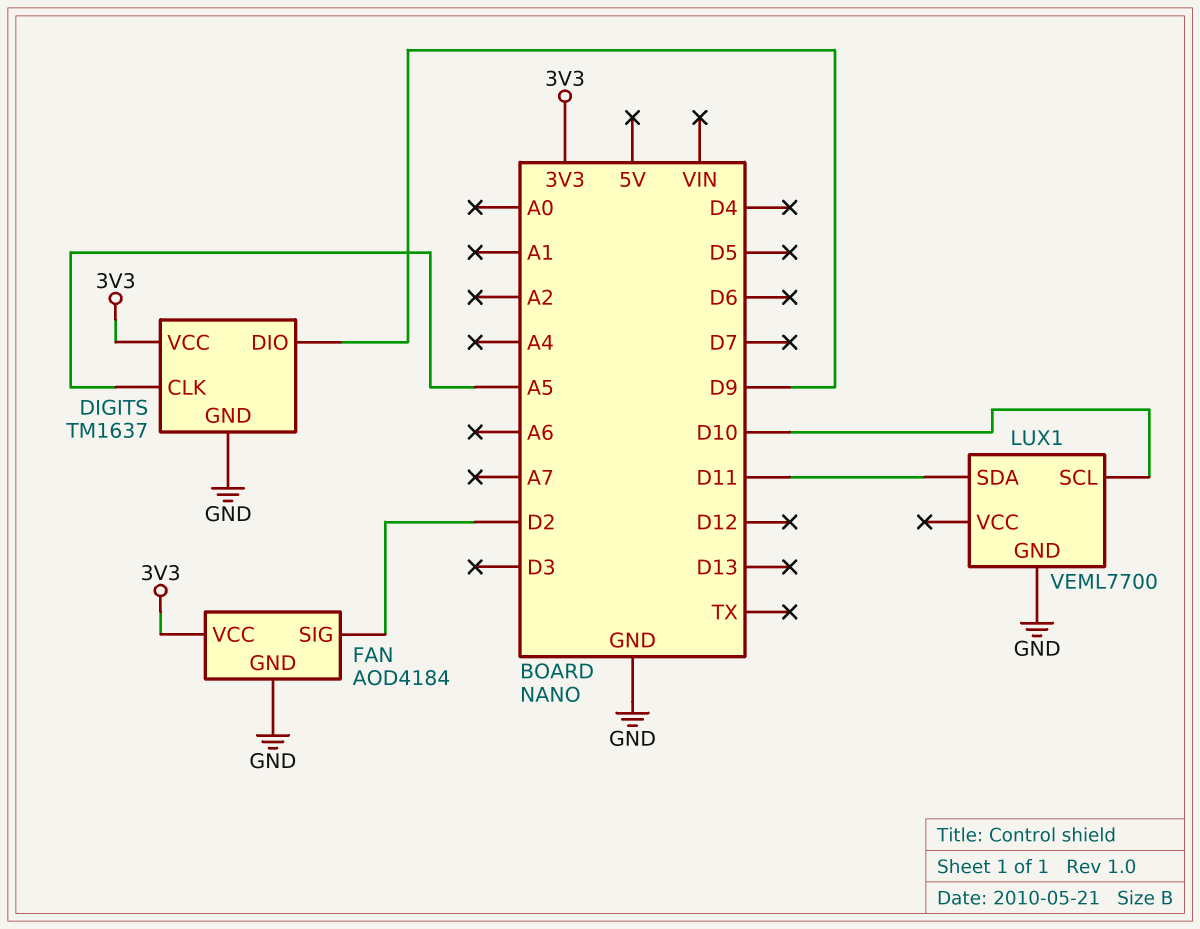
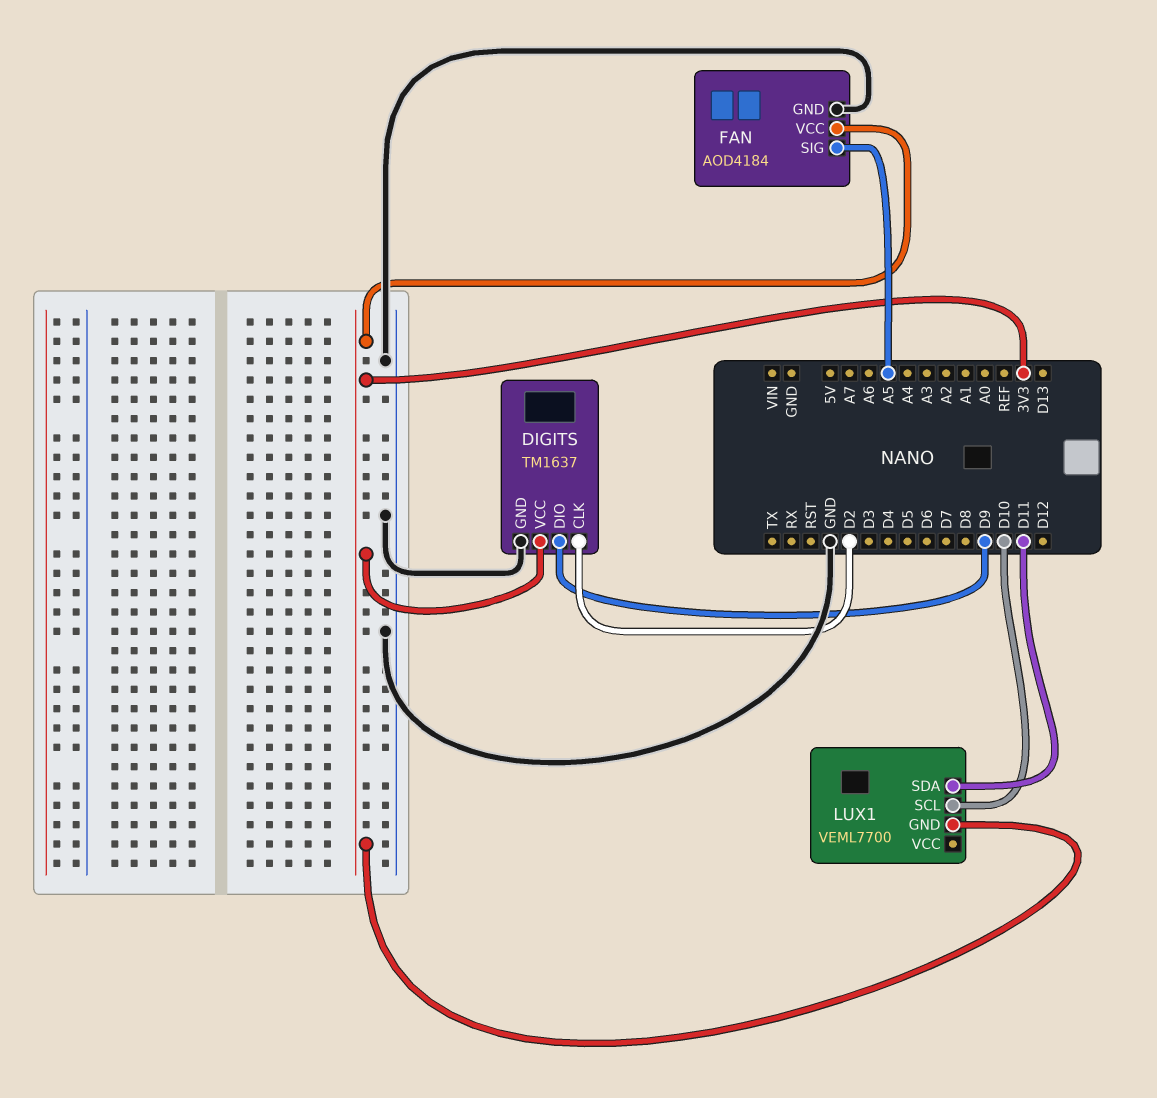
DIGITS pin CLK: A5 -> D2
FAN pin SIG: D2 -> A5
LUX1 pin GND: GND -> 3V3

